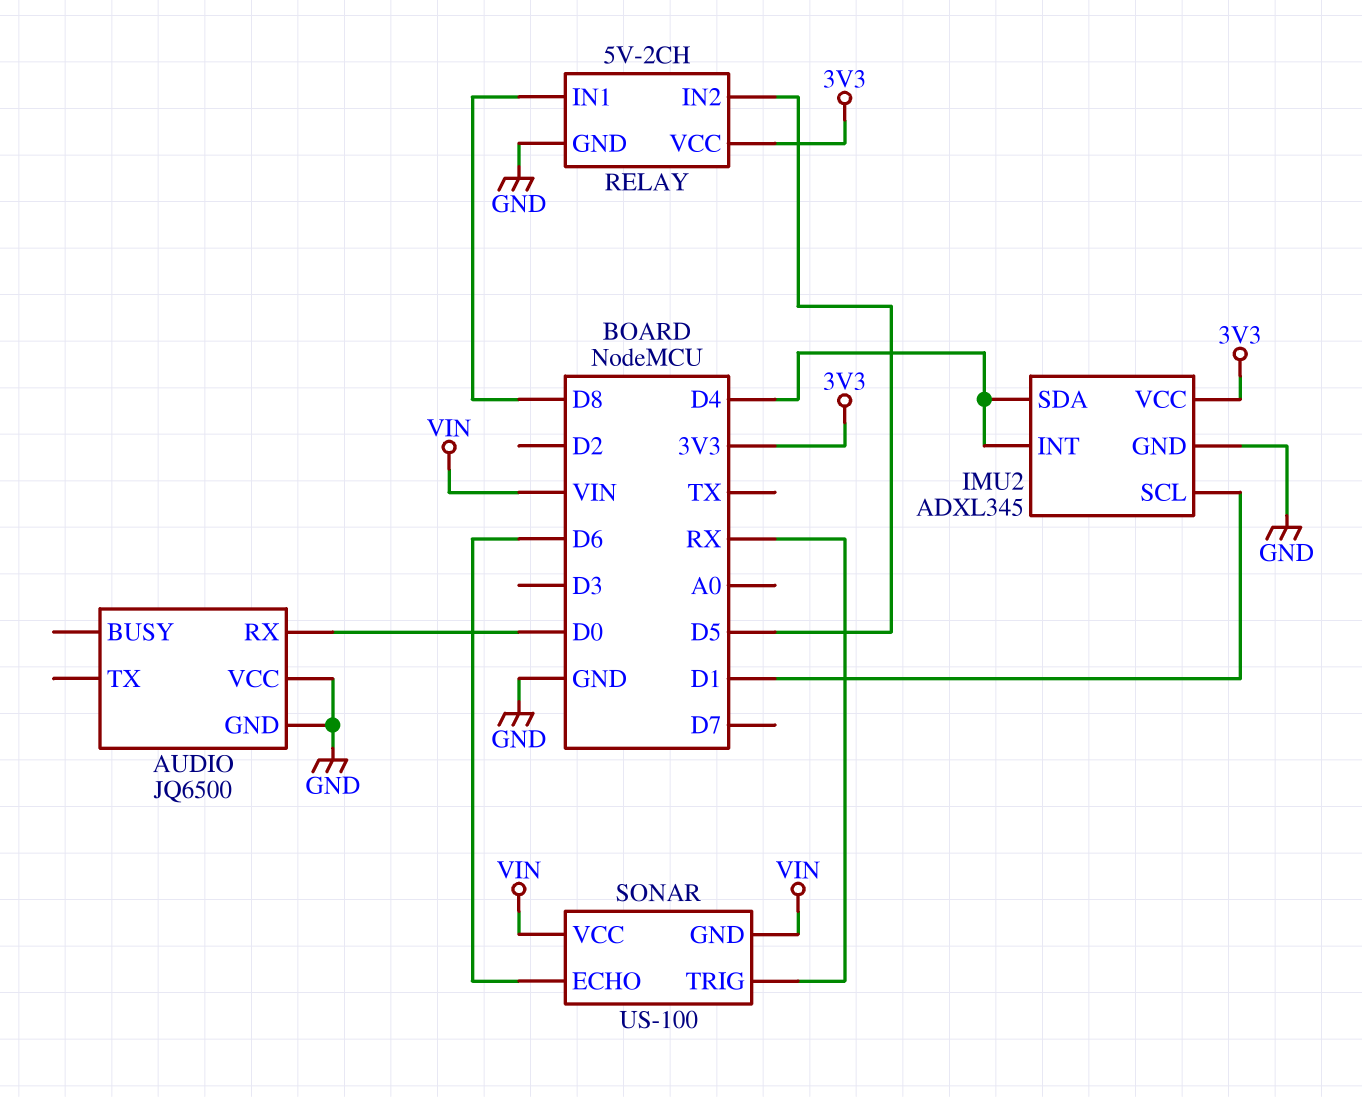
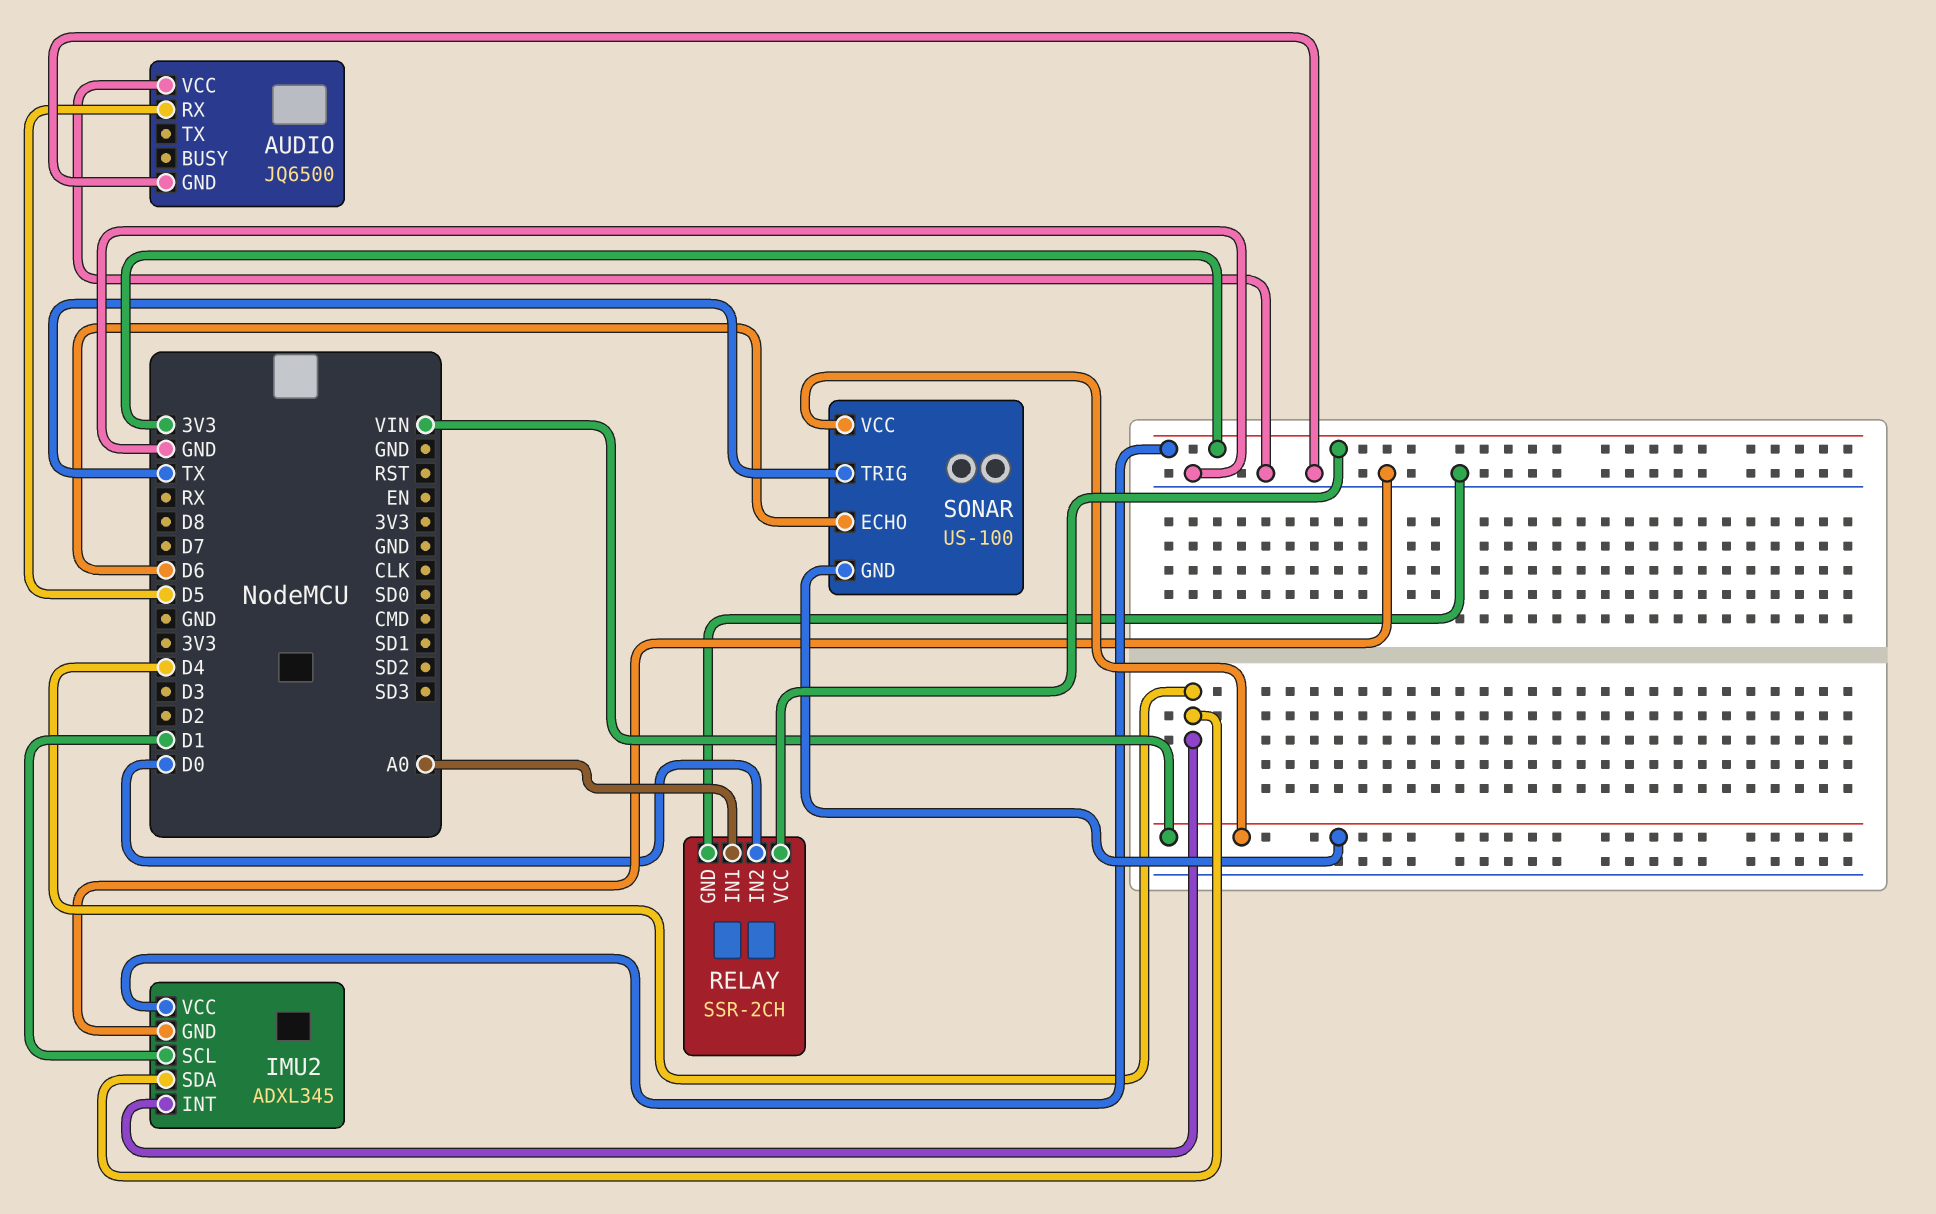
AUDIO pin RX: D0 -> D5
RELAY: 5V-2CH -> SSR-2CH
RELAY pin IN1: D8 -> A0
RELAY pin IN2: D5 -> D0
SONAR pin TRIG: RX -> TX

